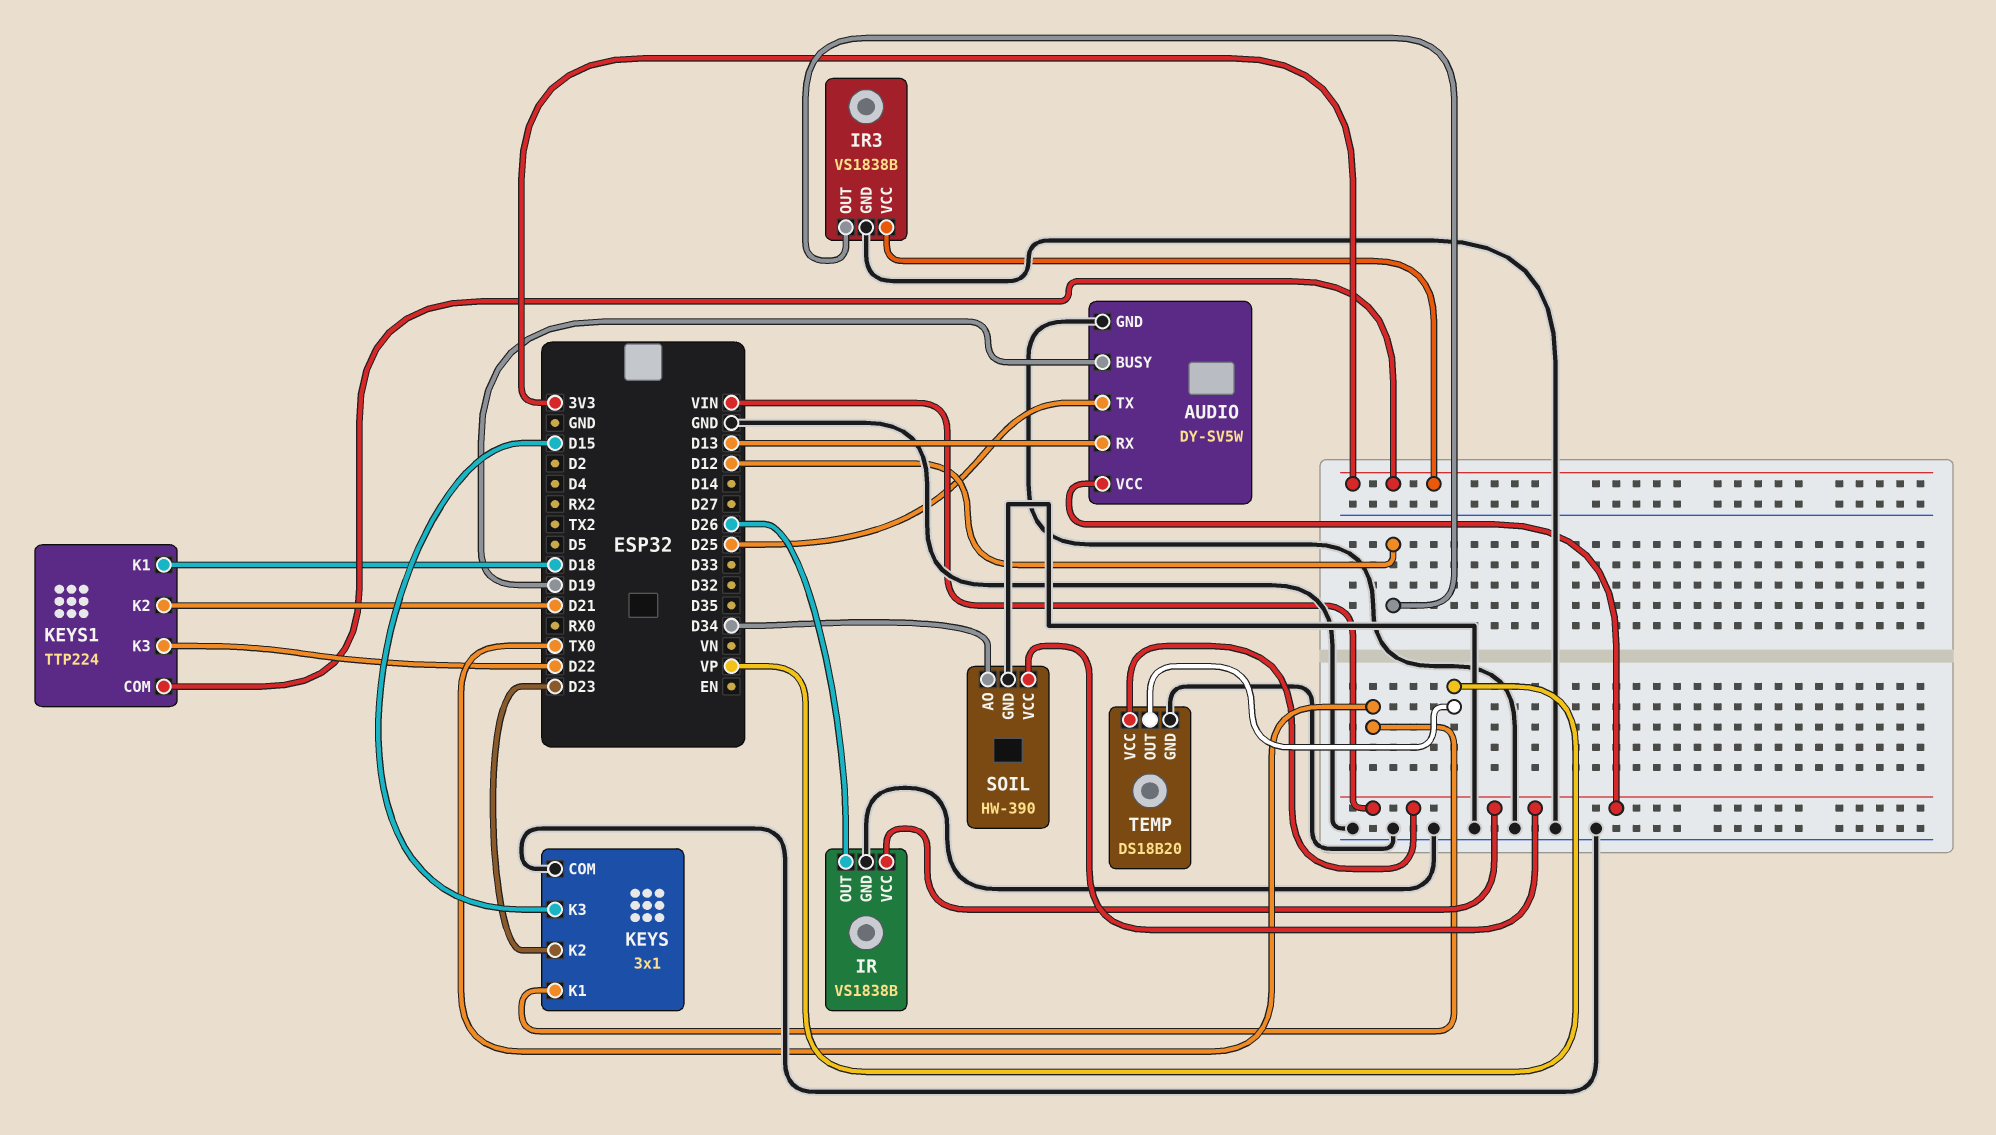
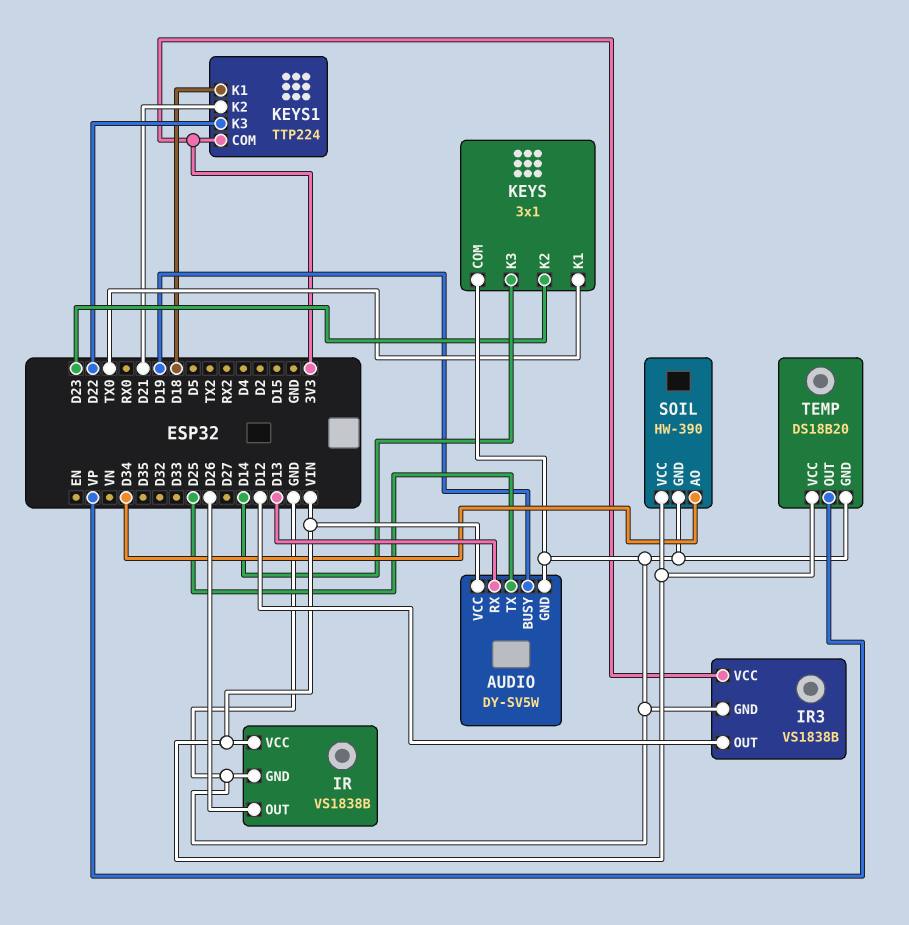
KEYS pin K3: D15 -> D14

